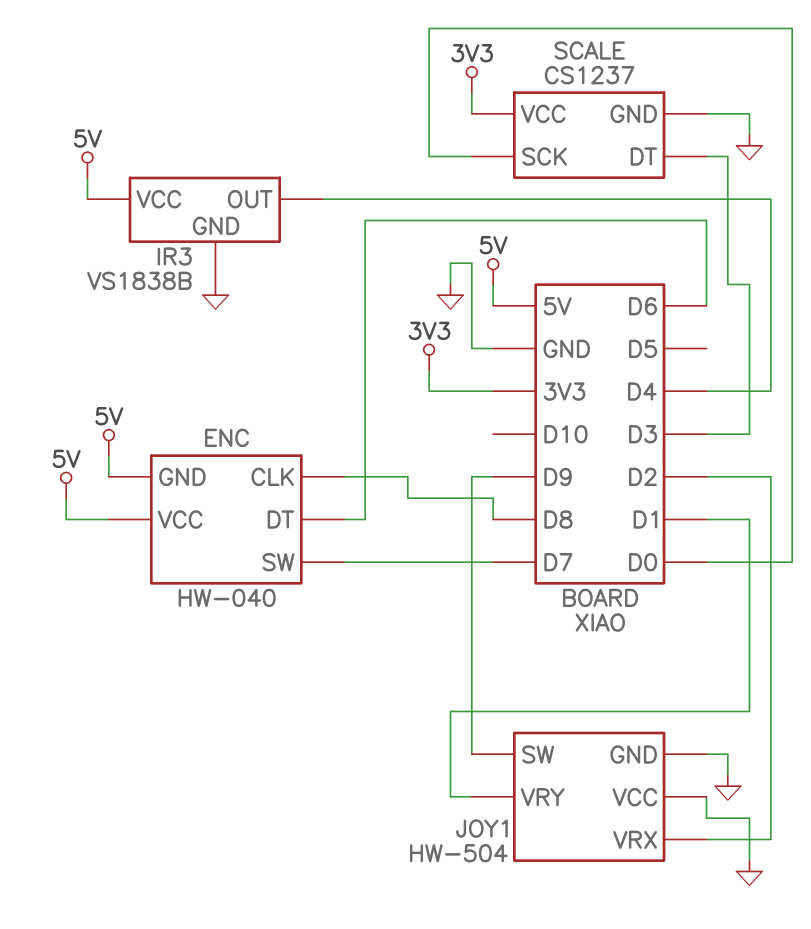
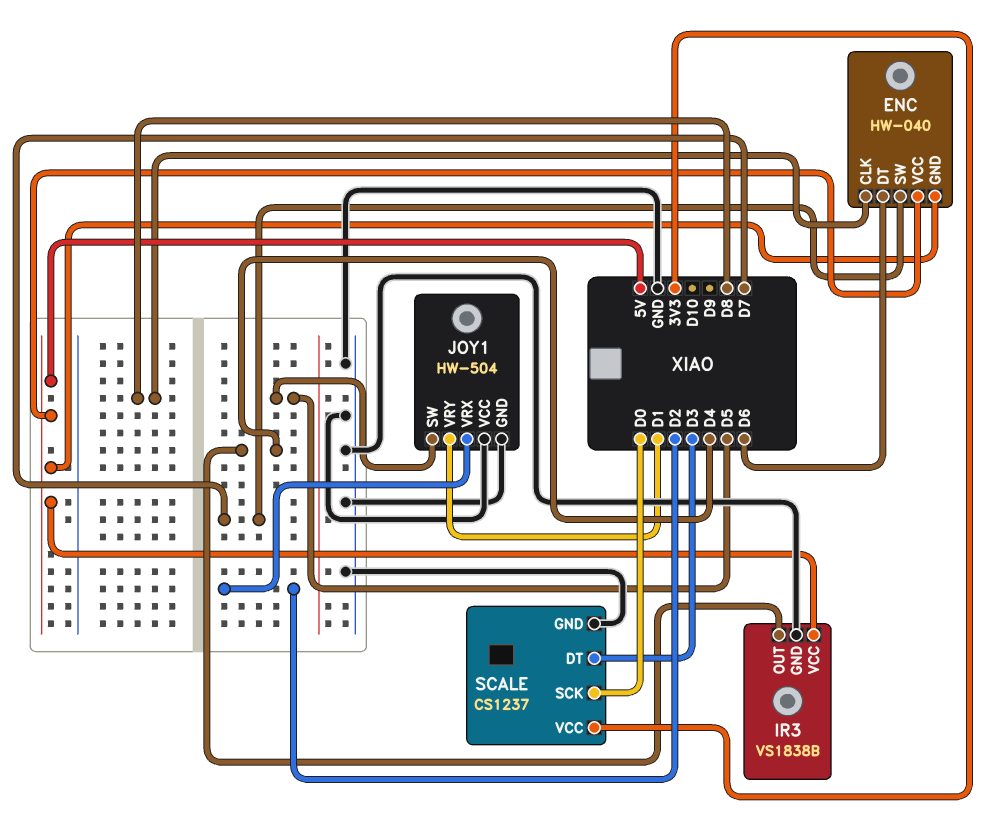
JOY1 pin SW: D9 -> D5

